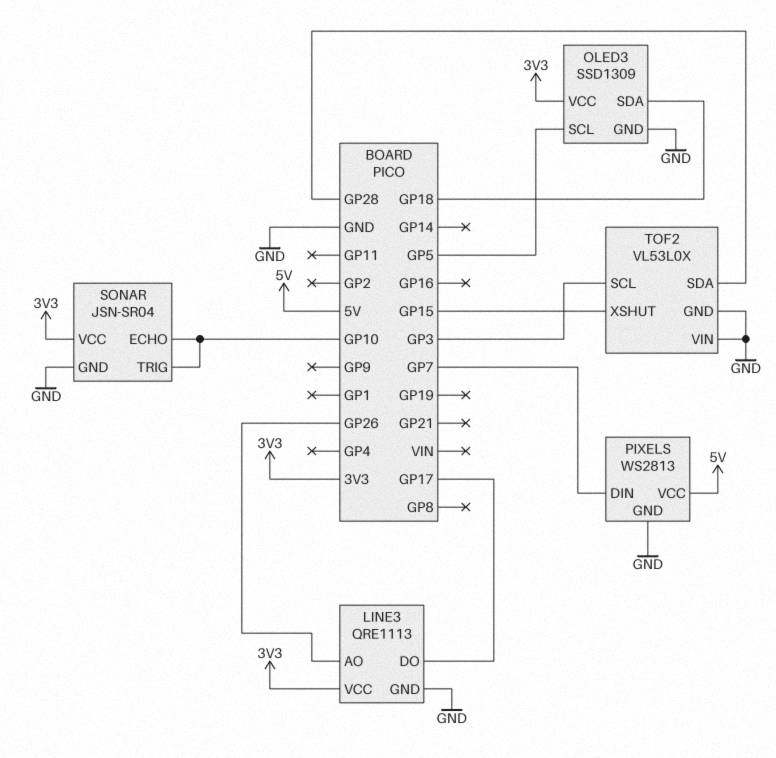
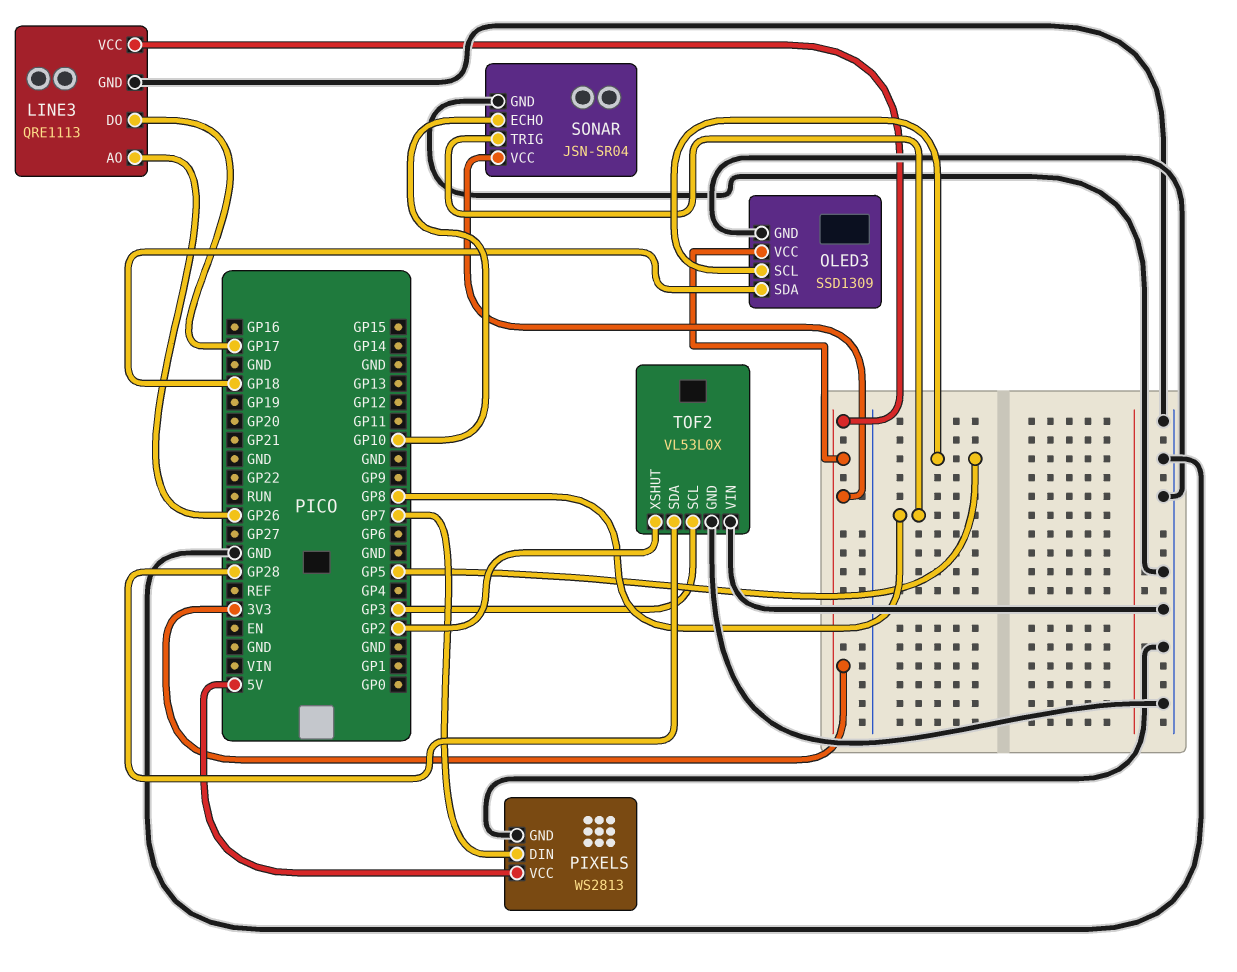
SONAR pin TRIG: GP10 -> GP8
TOF2 pin XSHUT: GP15 -> GP2

